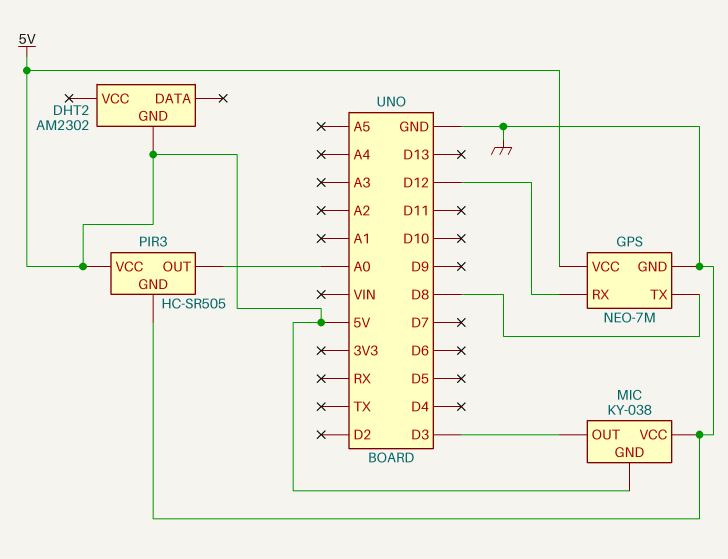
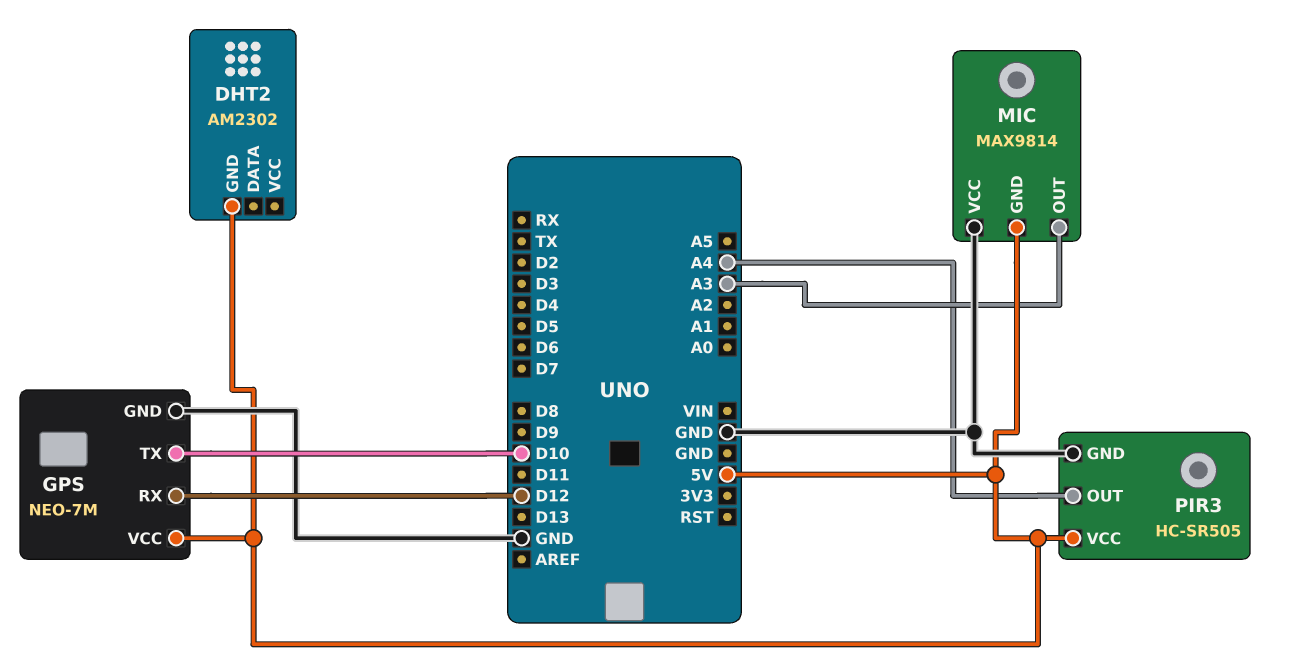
GPS pin TX: D8 -> D10
MIC: KY-038 -> MAX9814
MIC pin OUT: D3 -> A3
PIR3 pin OUT: A0 -> A4

